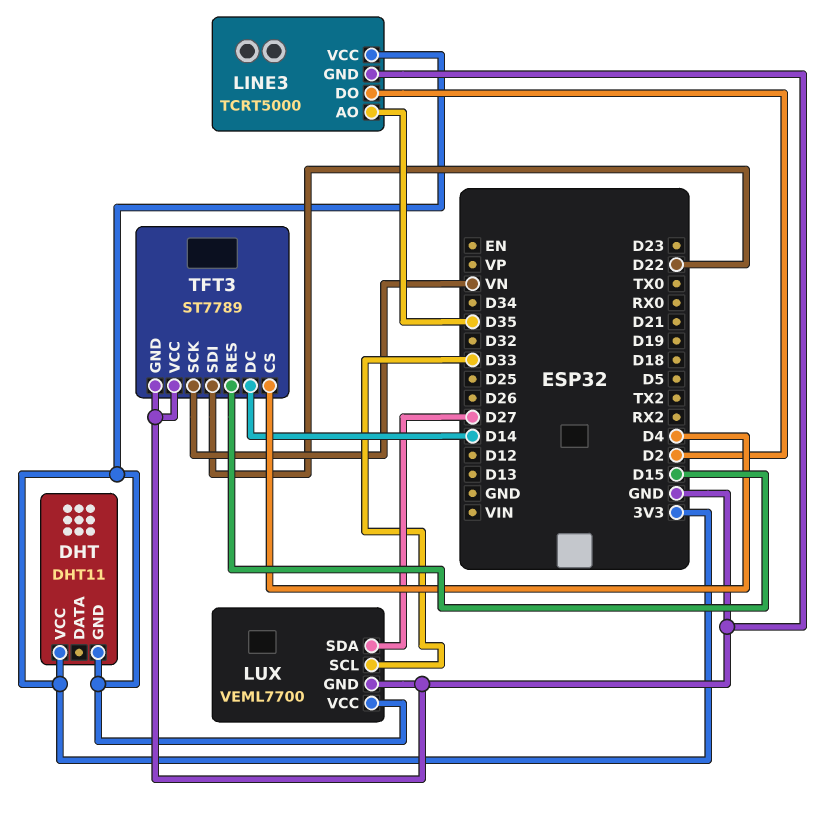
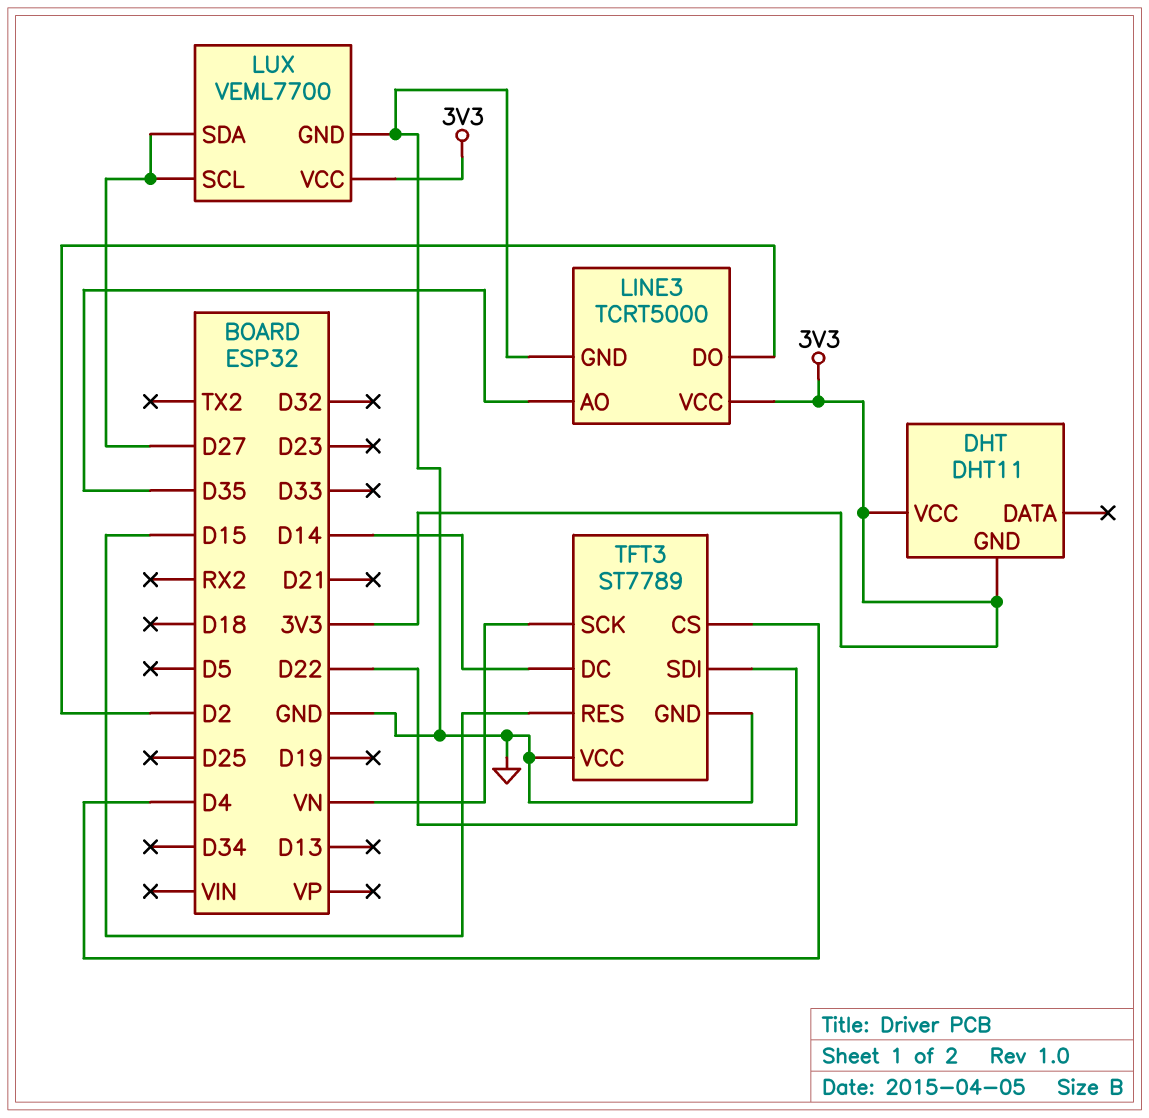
LUX pin SCL: D33 -> D27

